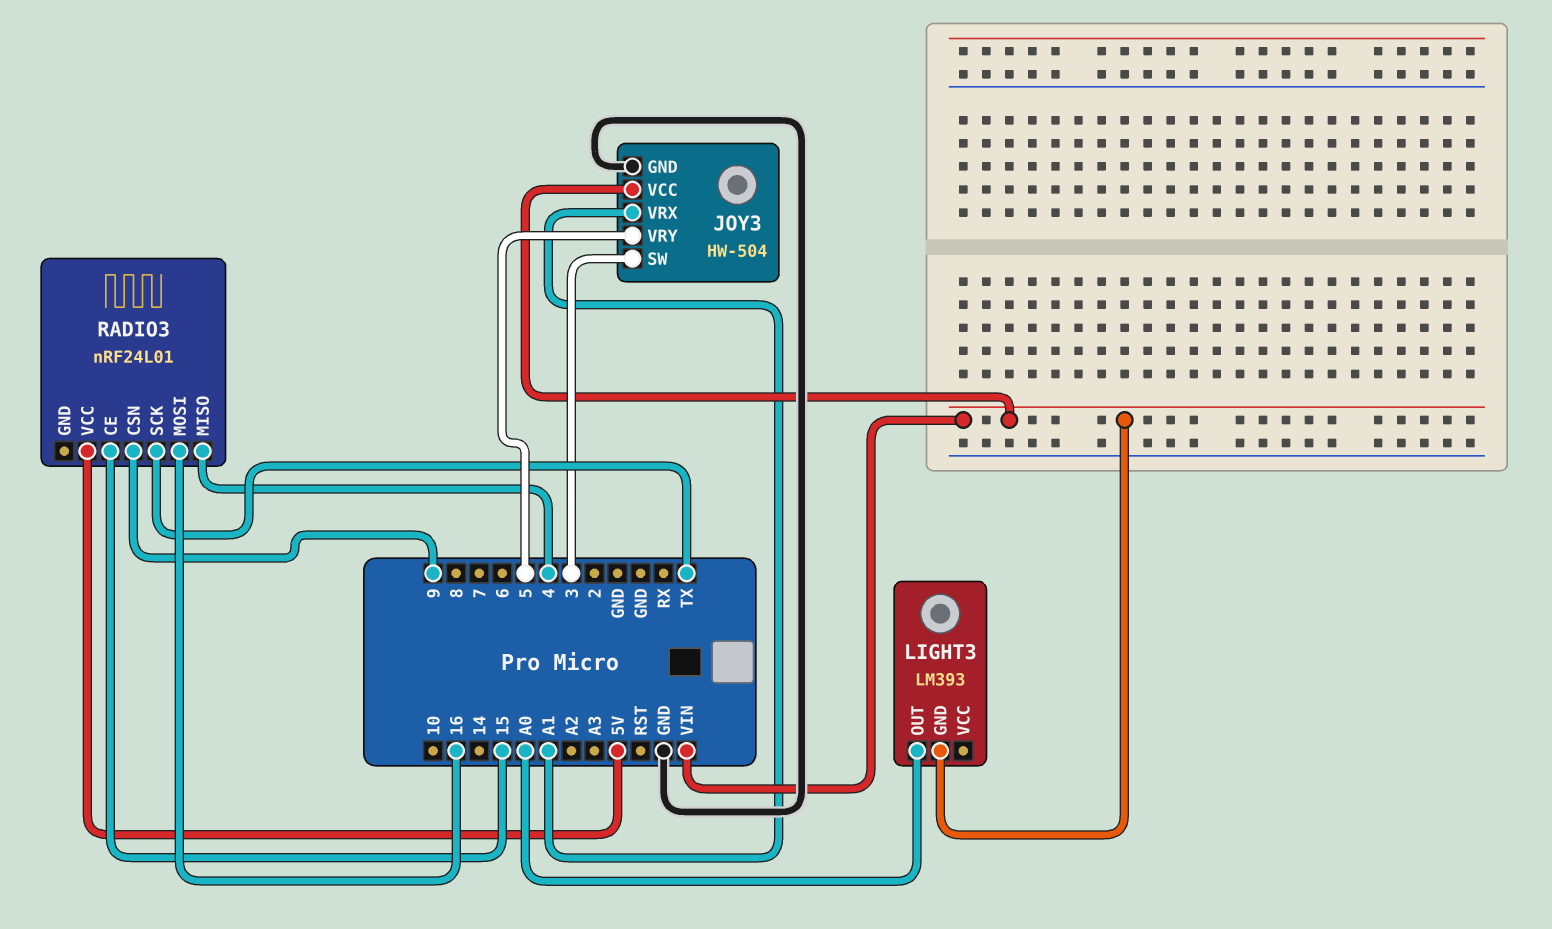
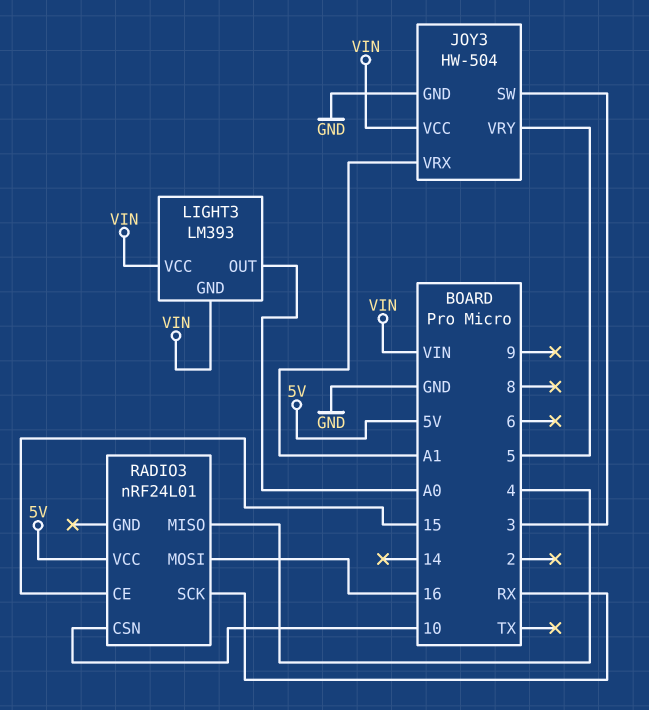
LIGHT3 pin VCC: none -> VIN
RADIO3 pin CSN: 9 -> 10
RADIO3 pin SCK: TX -> RX

